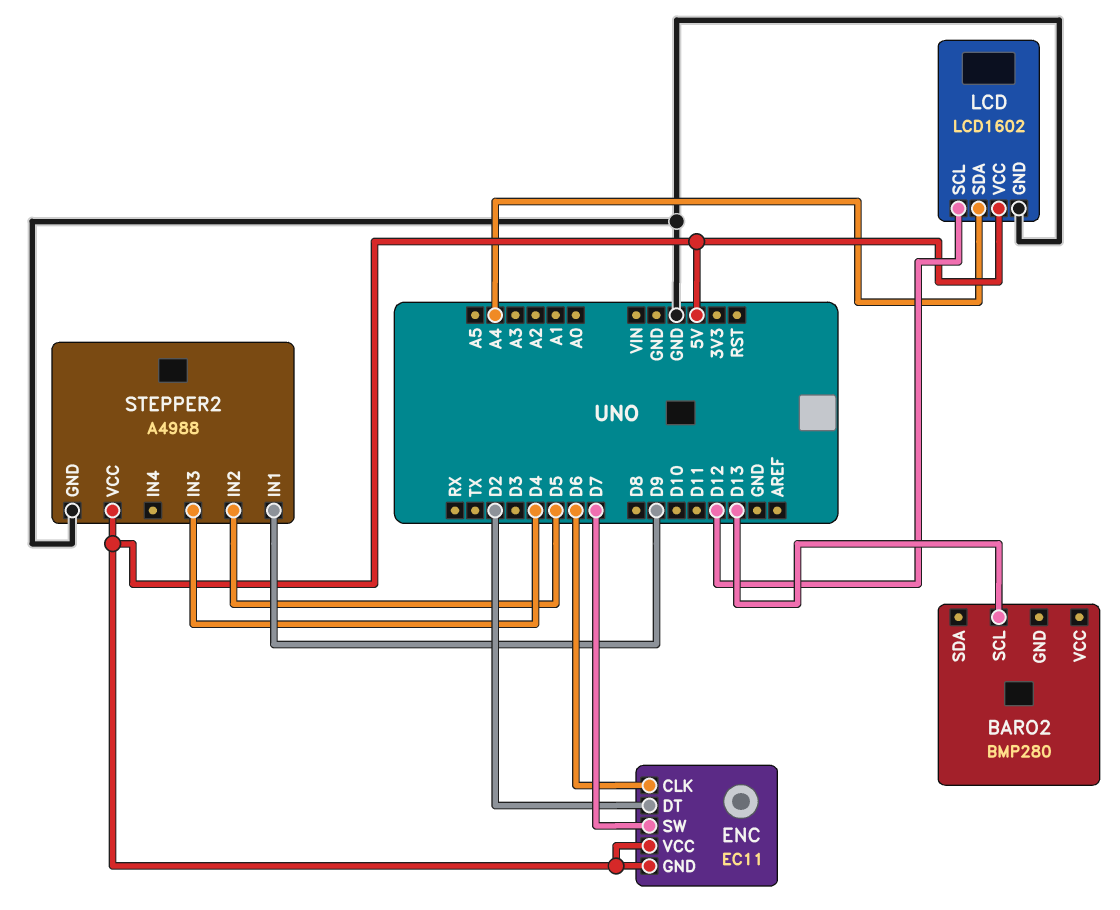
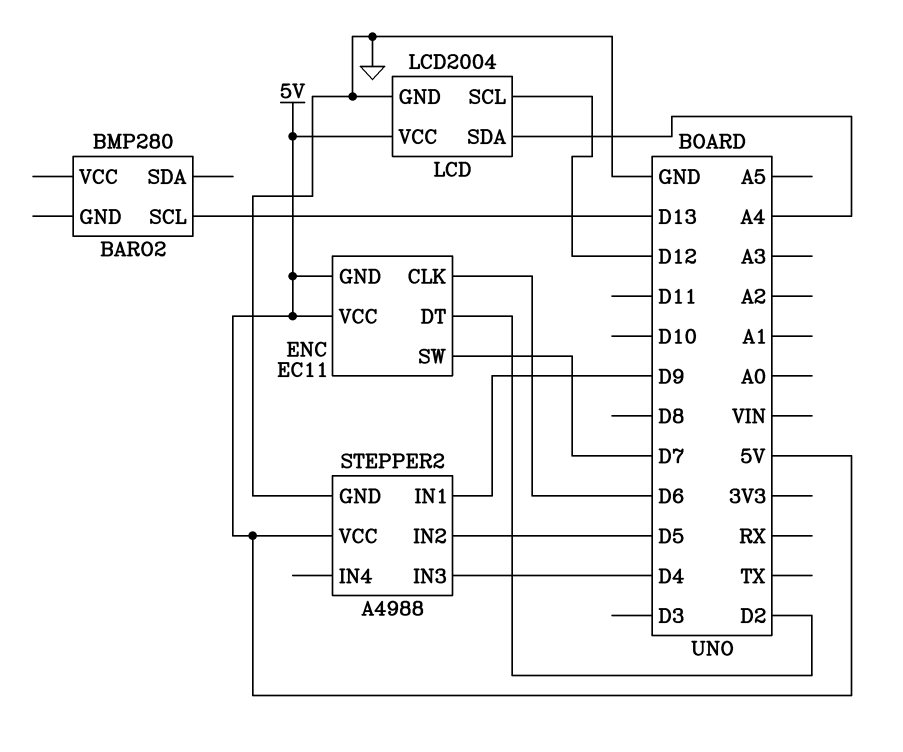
LCD: LCD1602 -> LCD2004

